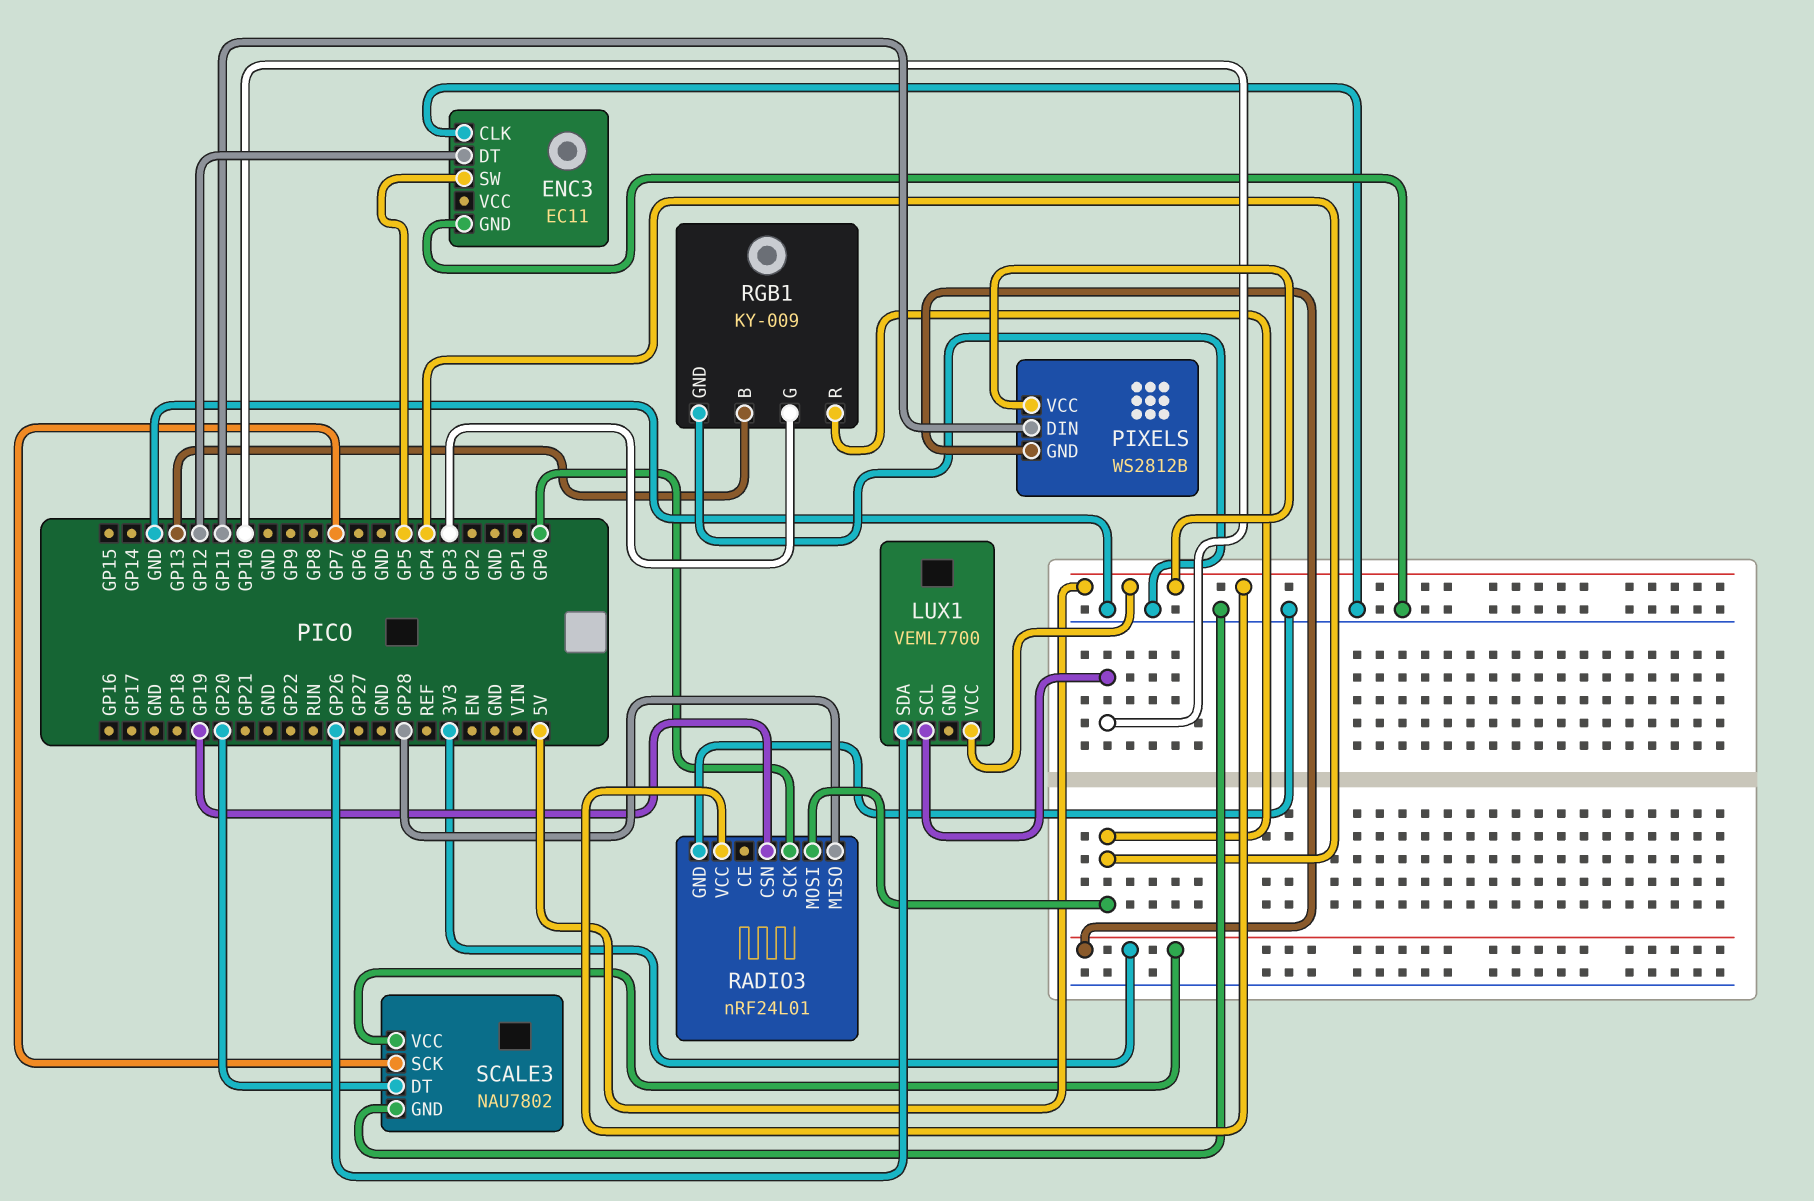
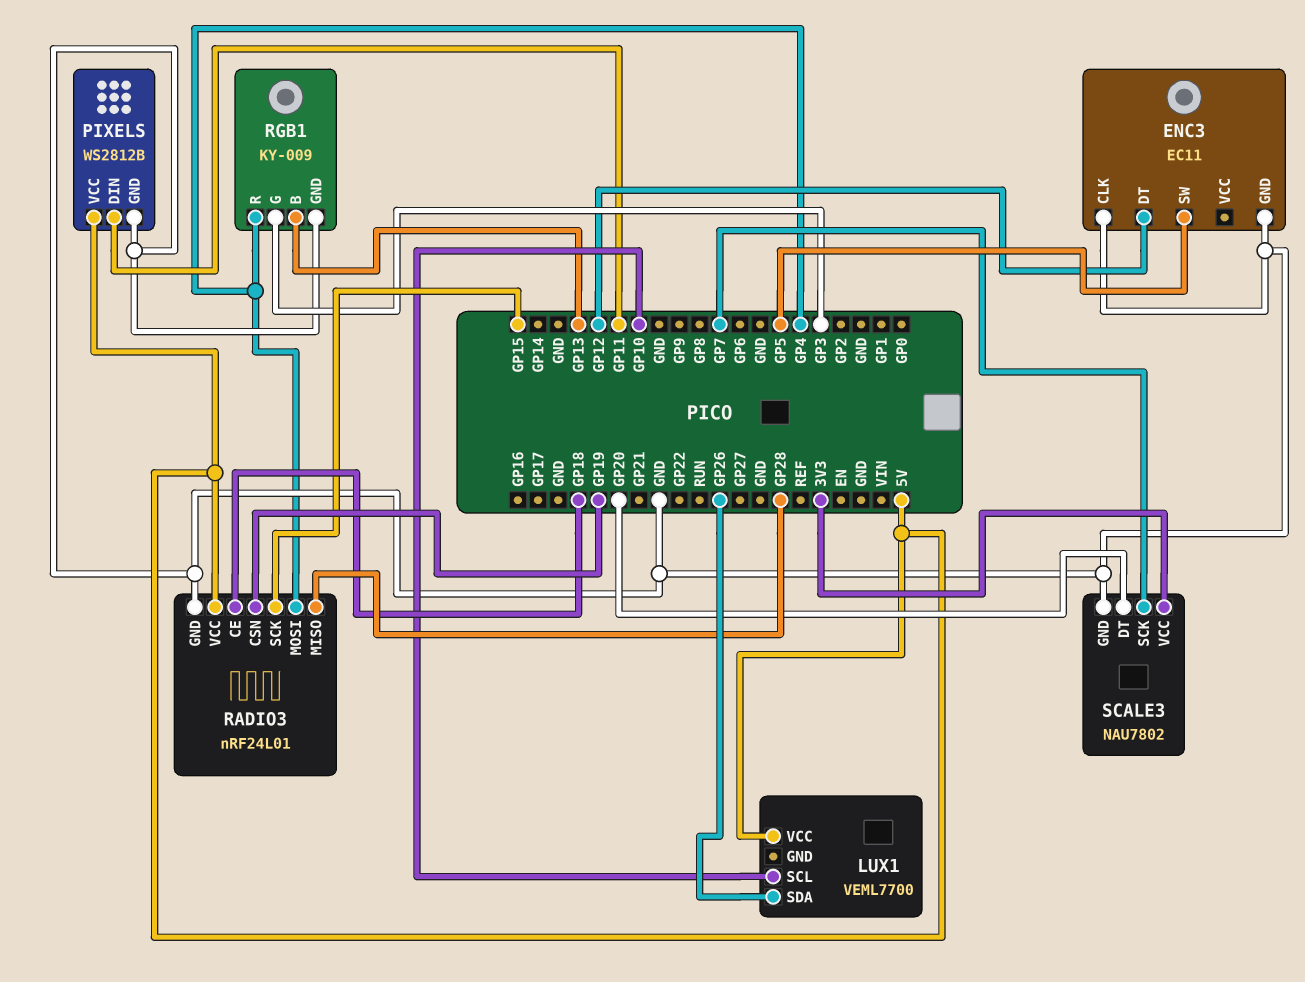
PIXELS pin GND: 3V3 -> GND
RADIO3 pin CE: none -> GP18
RADIO3 pin SCK: GP0 -> GP15

